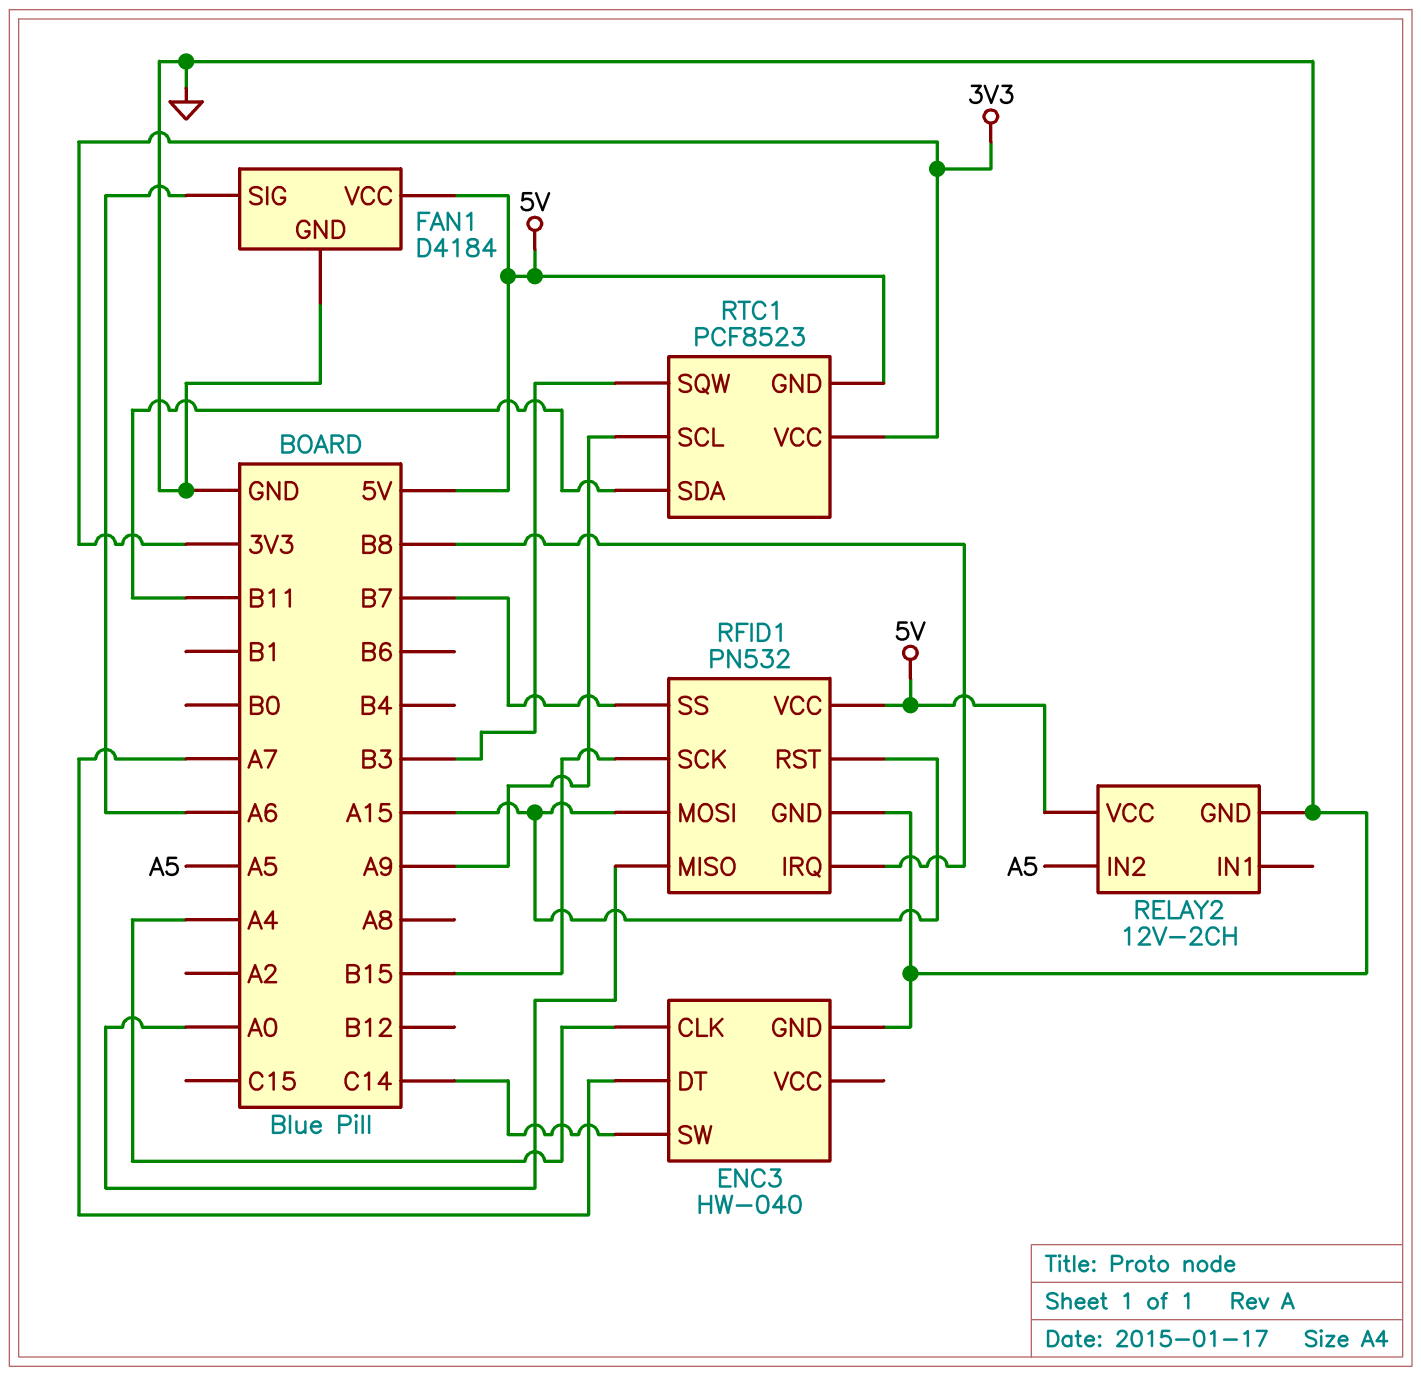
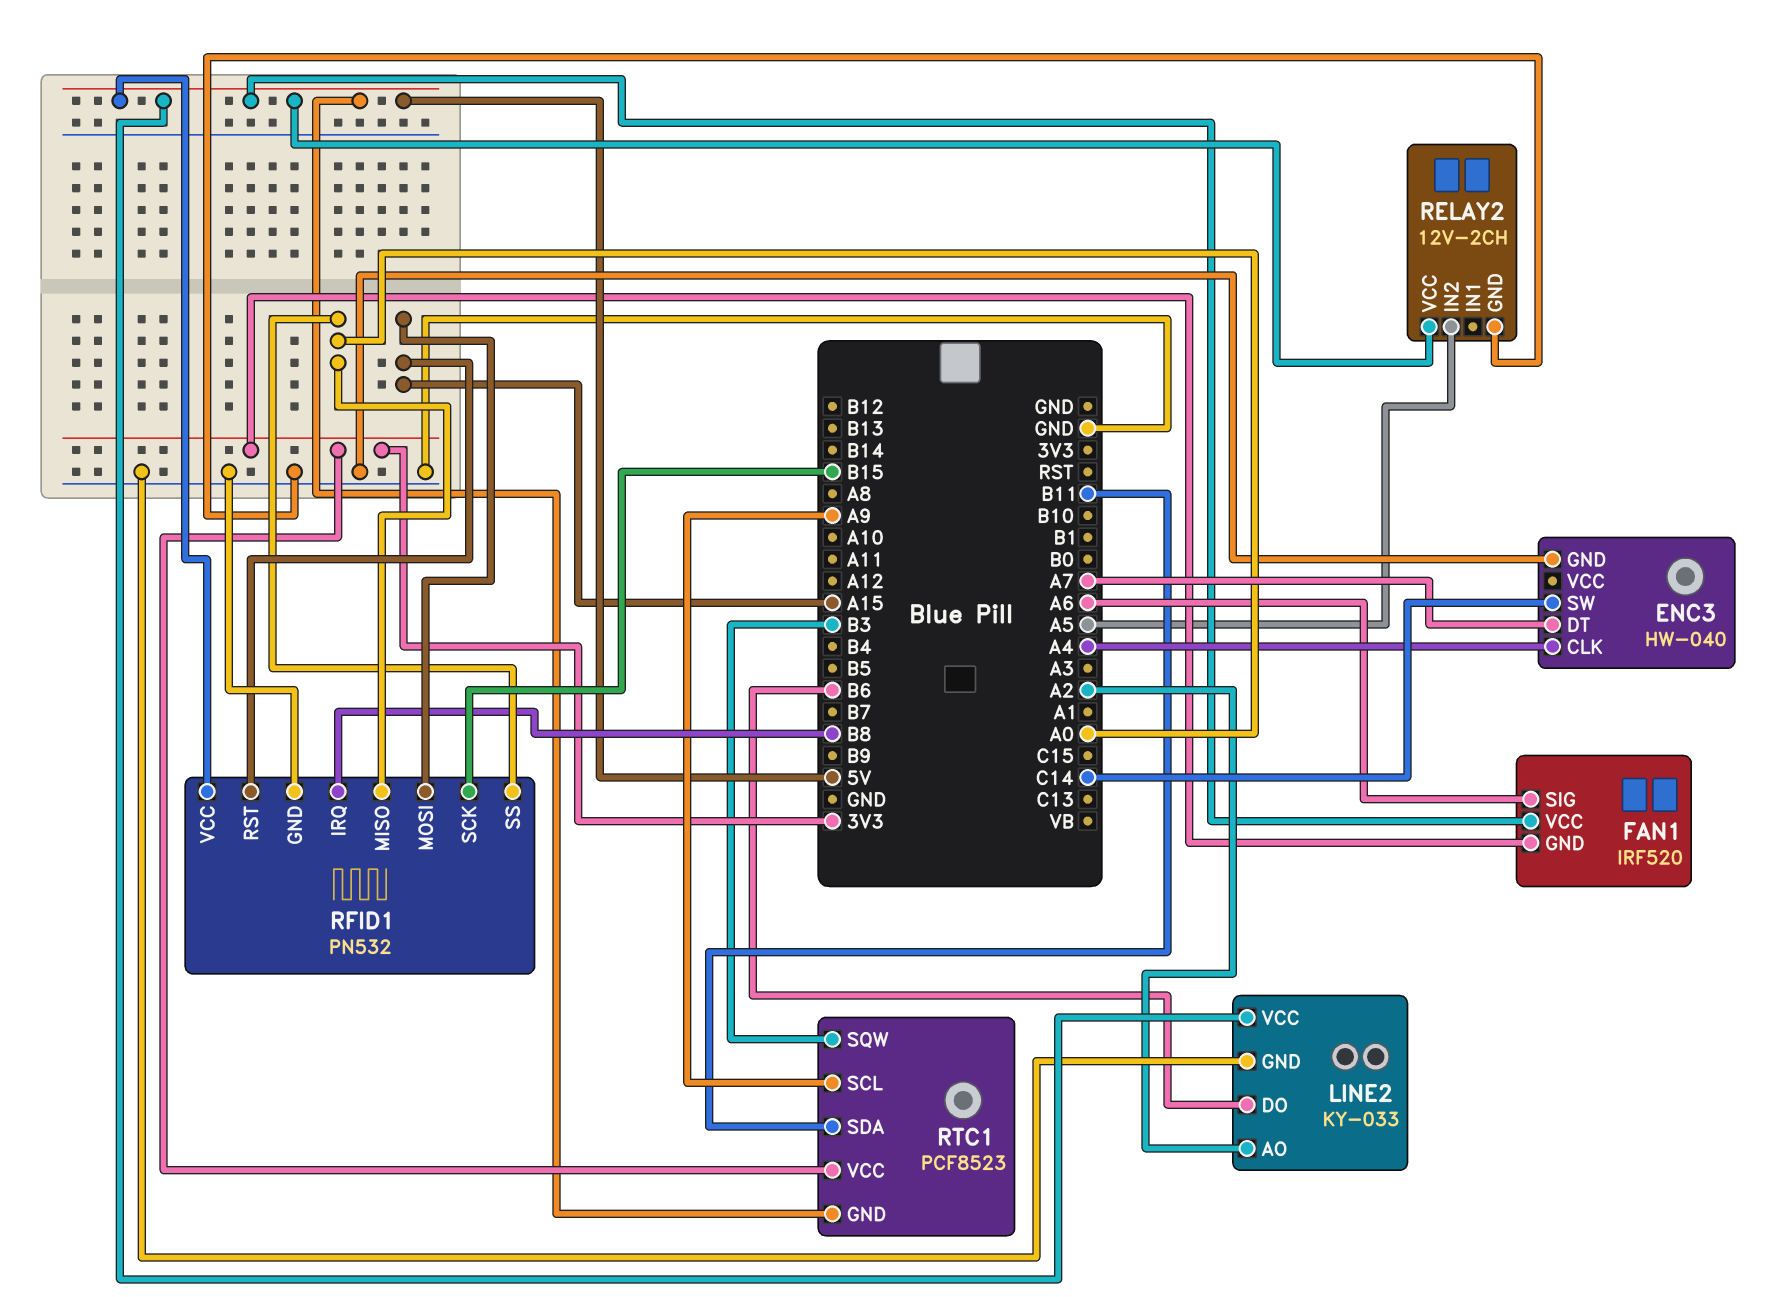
FAN1: D4184 -> IRF520
FAN1 pin GND: GND -> 3V3
LINE2: none -> KY-033
LINE2 pin AO: none -> A2
LINE2 pin DO: none -> B6
LINE2 pin GND: none -> GND
LINE2 pin VCC: none -> 5V
RFID1 pin SS: B7 -> A0

